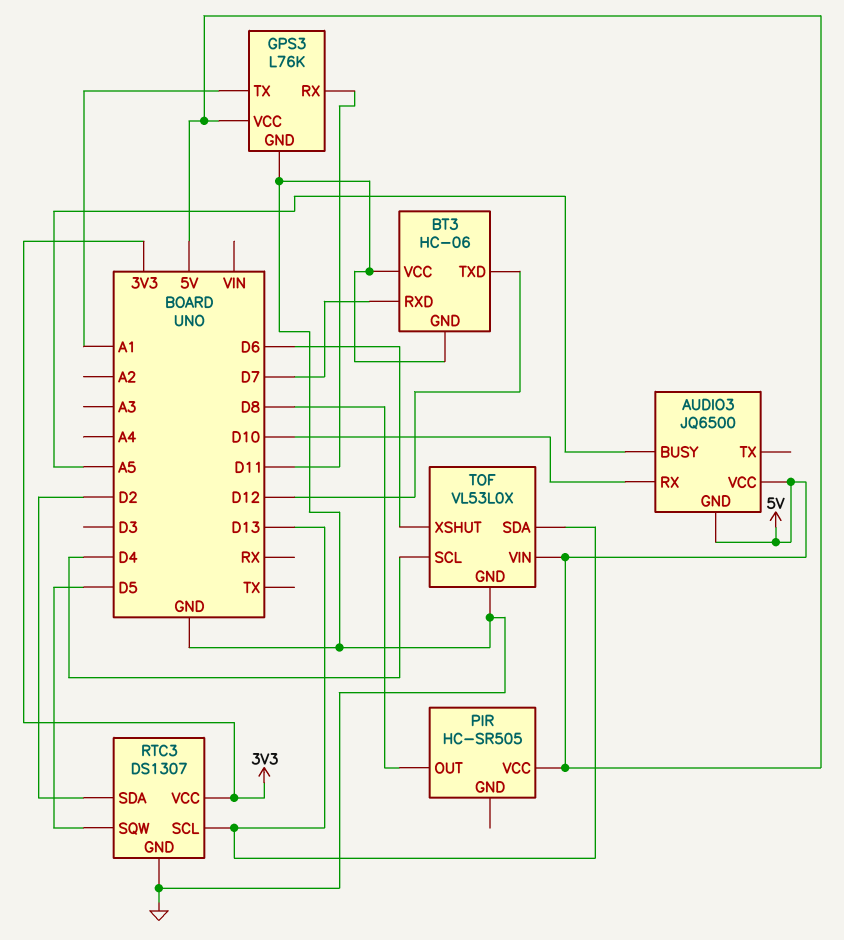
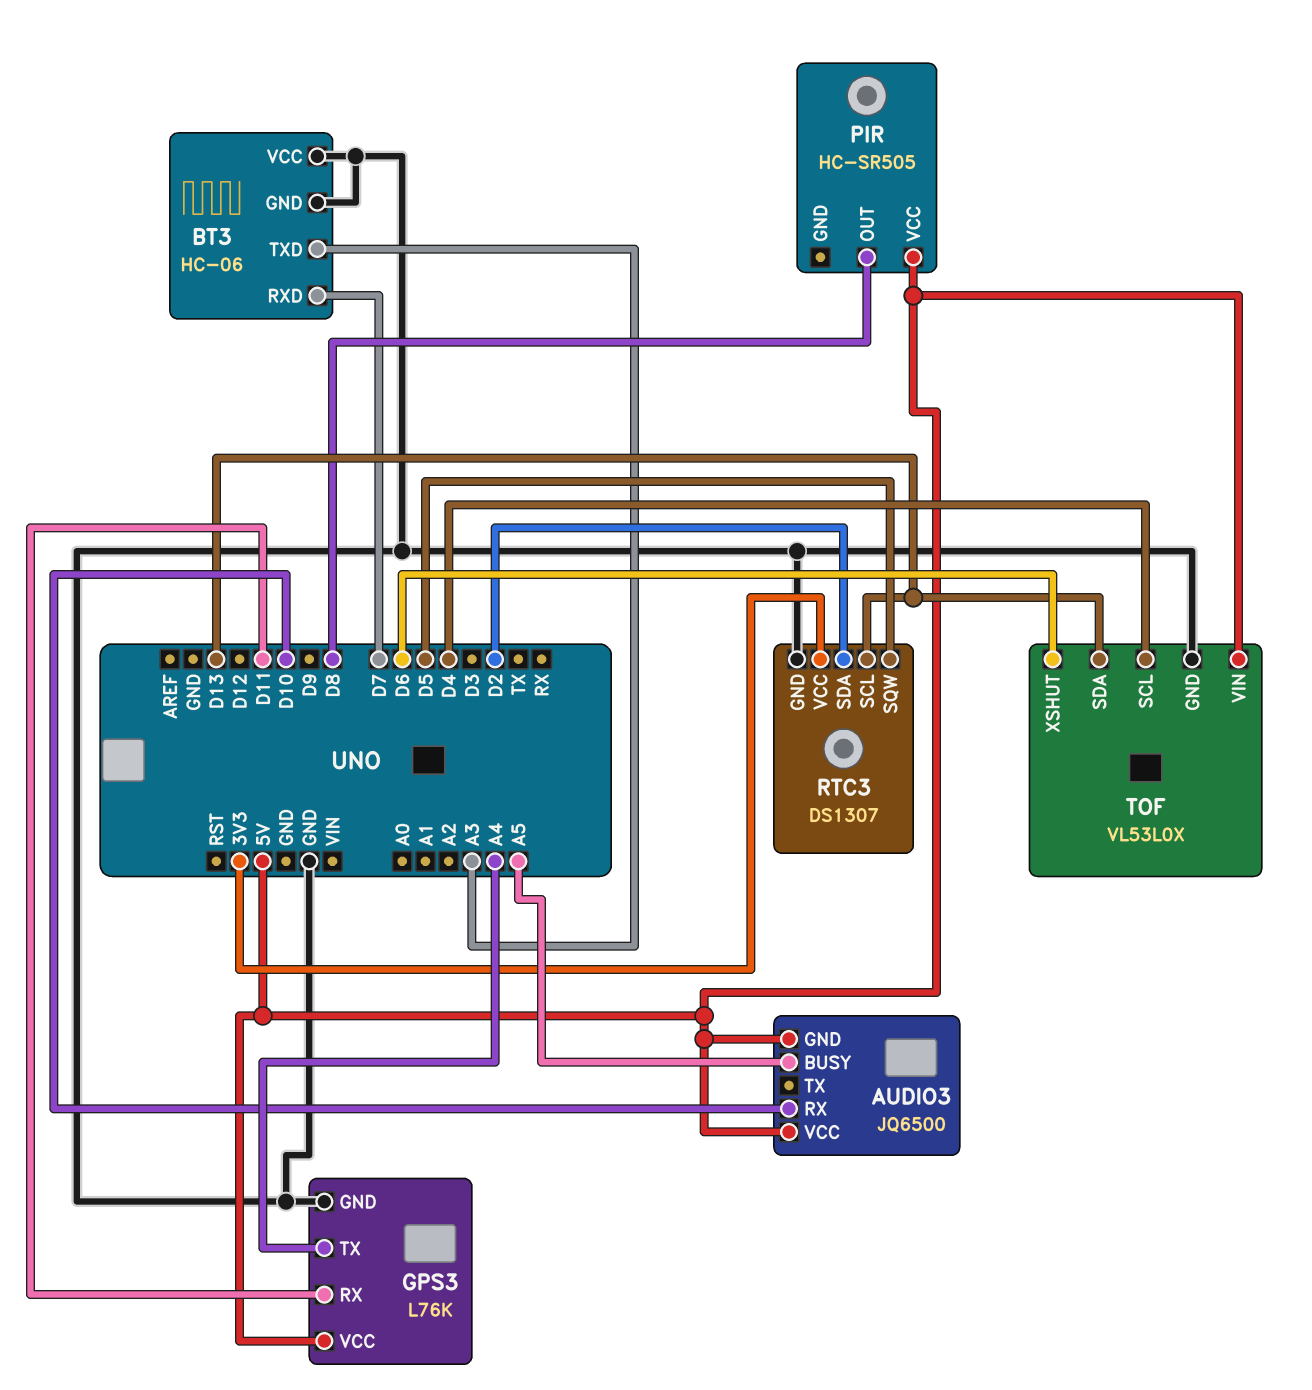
BT3 pin TXD: D12 -> A3
GPS3 pin TX: A1 -> A4

